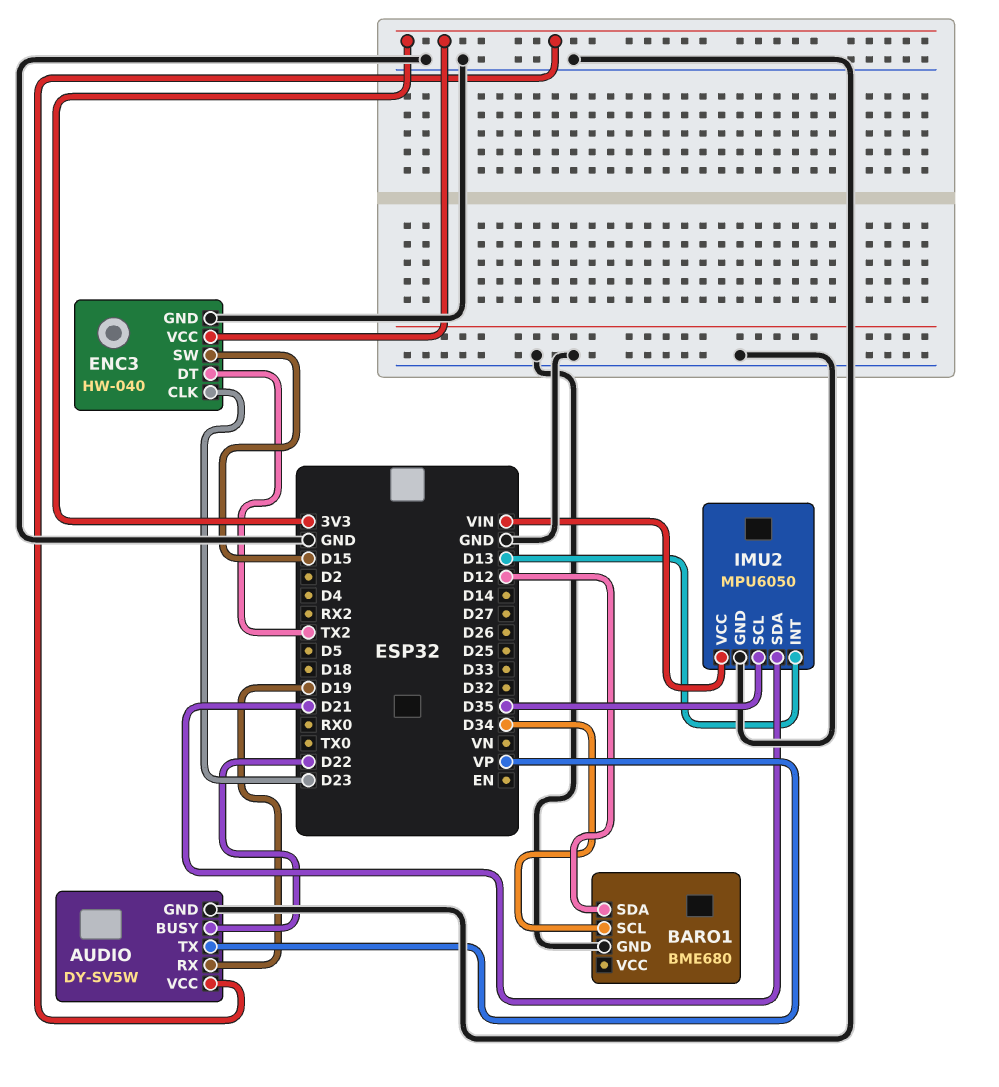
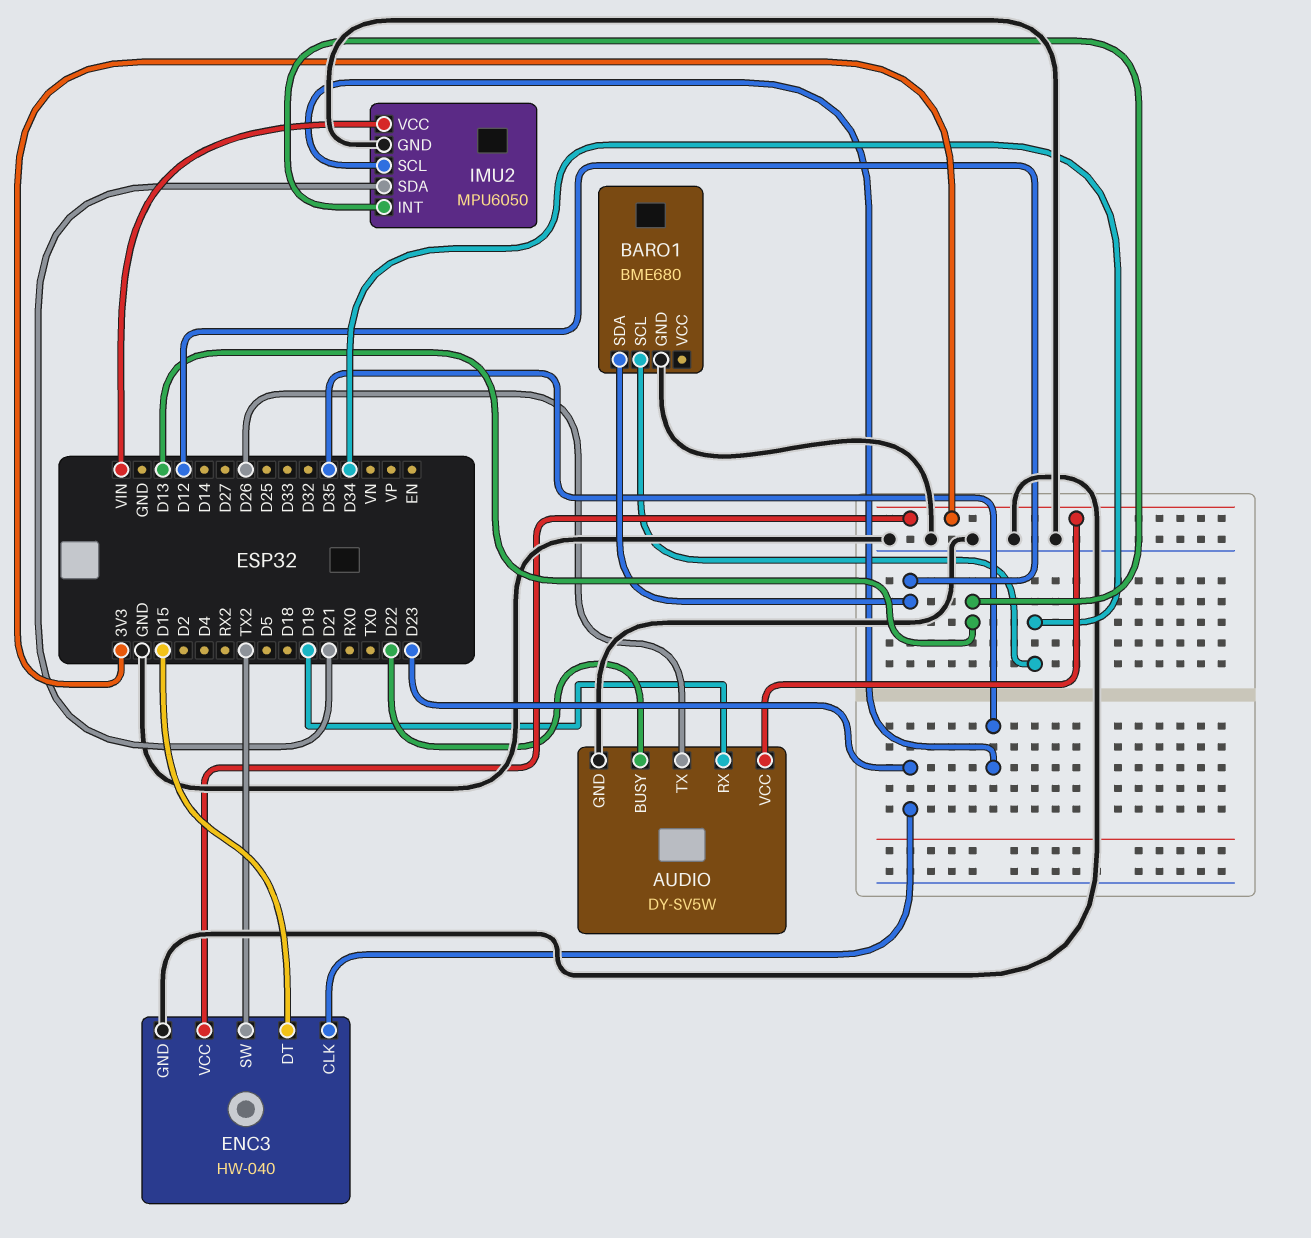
AUDIO pin TX: VP -> D26
ENC3 pin DT: TX2 -> D15
ENC3 pin SW: D15 -> TX2

